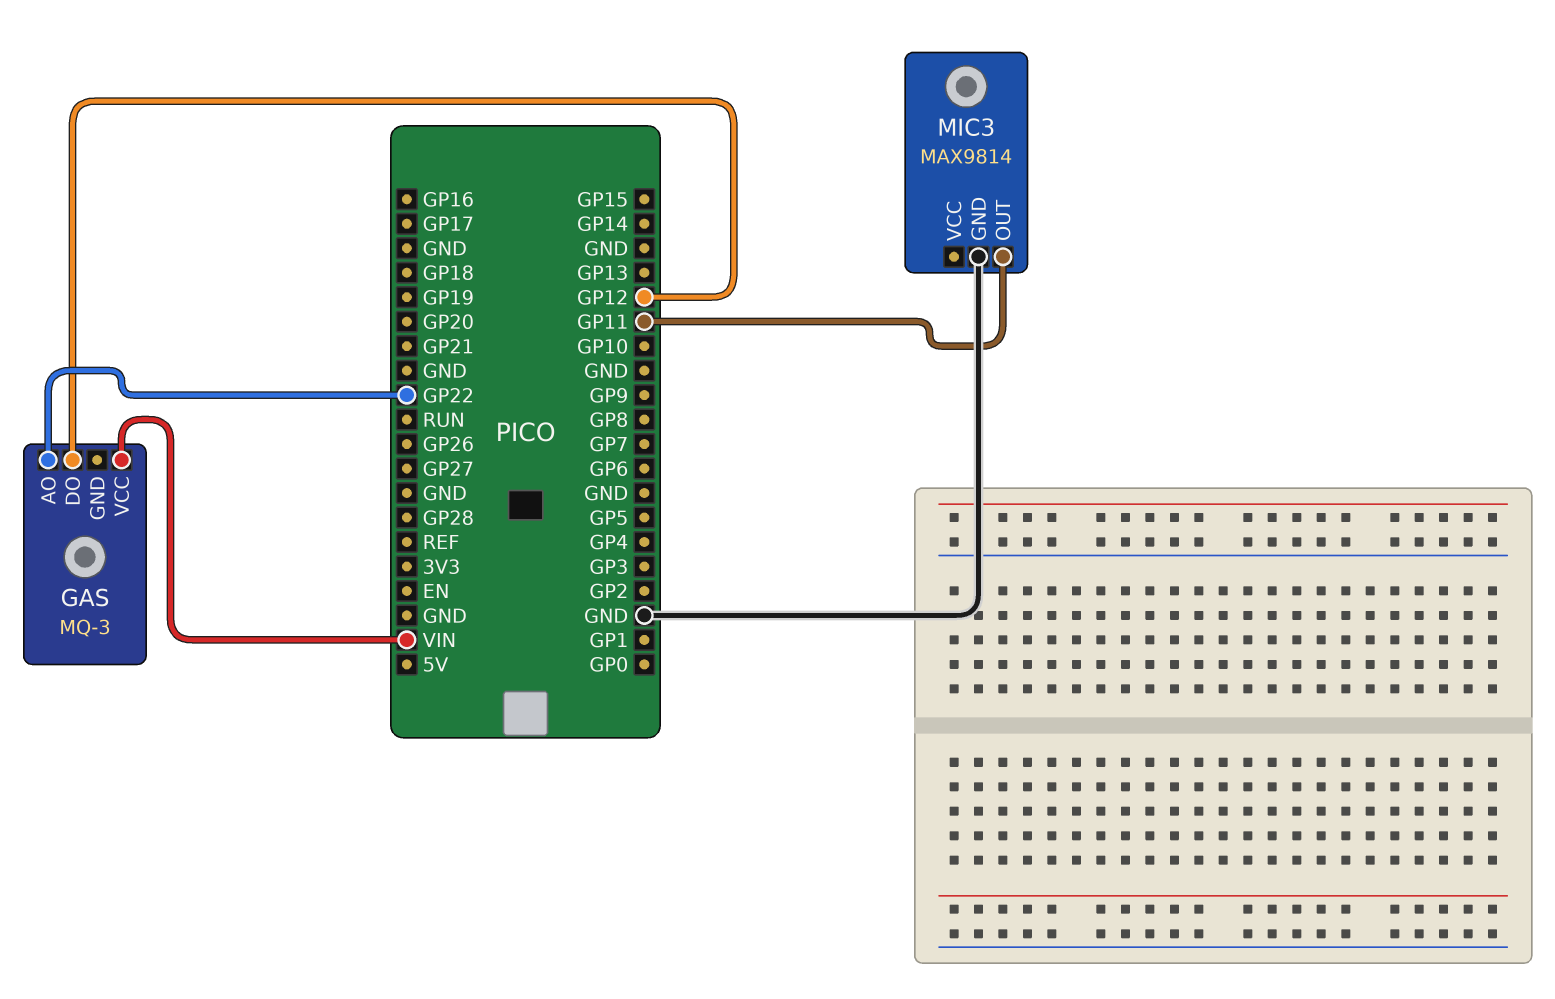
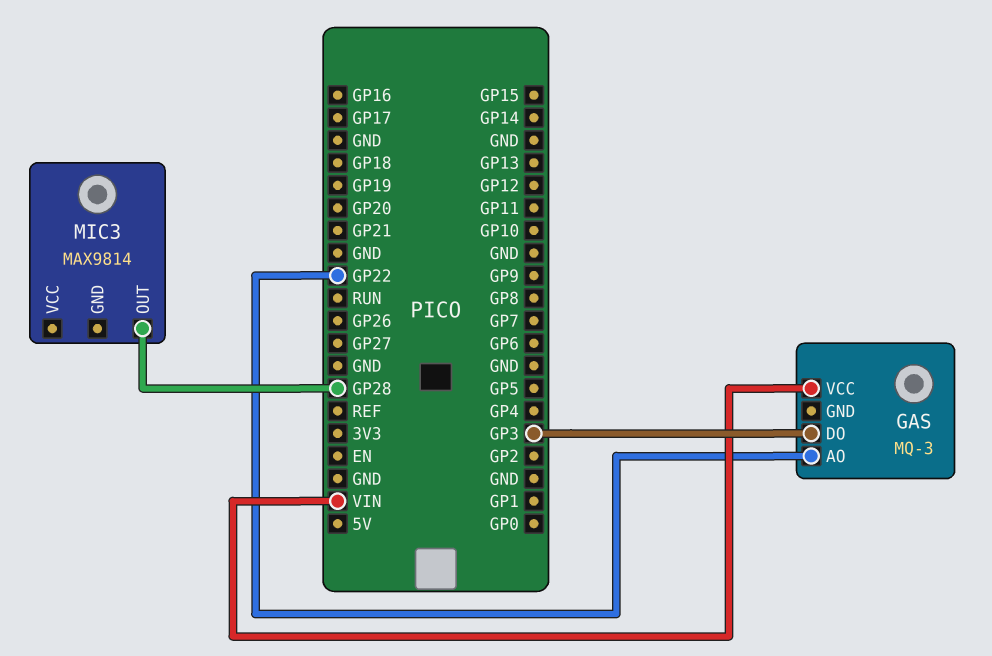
GAS pin DO: GP12 -> GP3
MIC3 pin GND: GND -> none
MIC3 pin OUT: GP11 -> GP28

